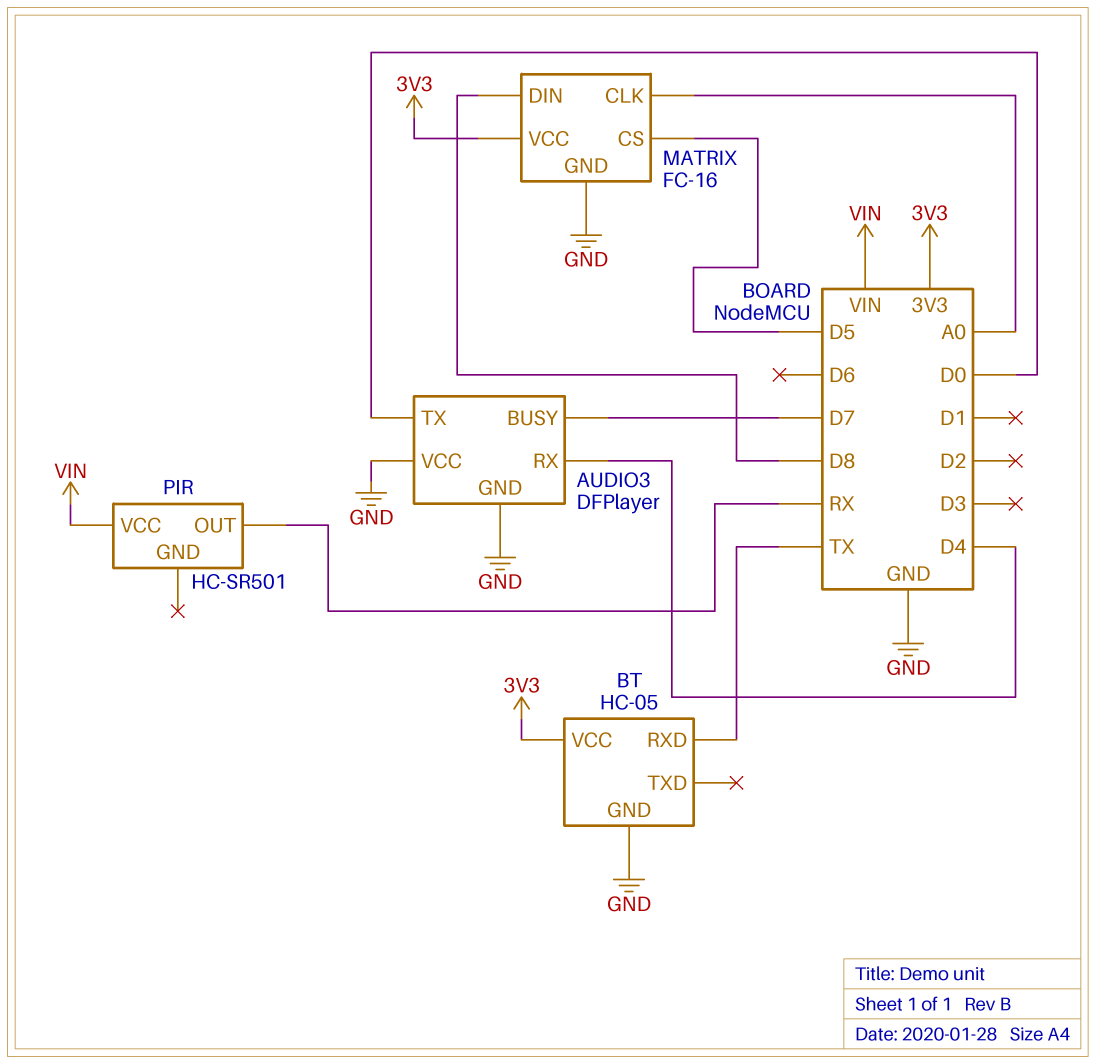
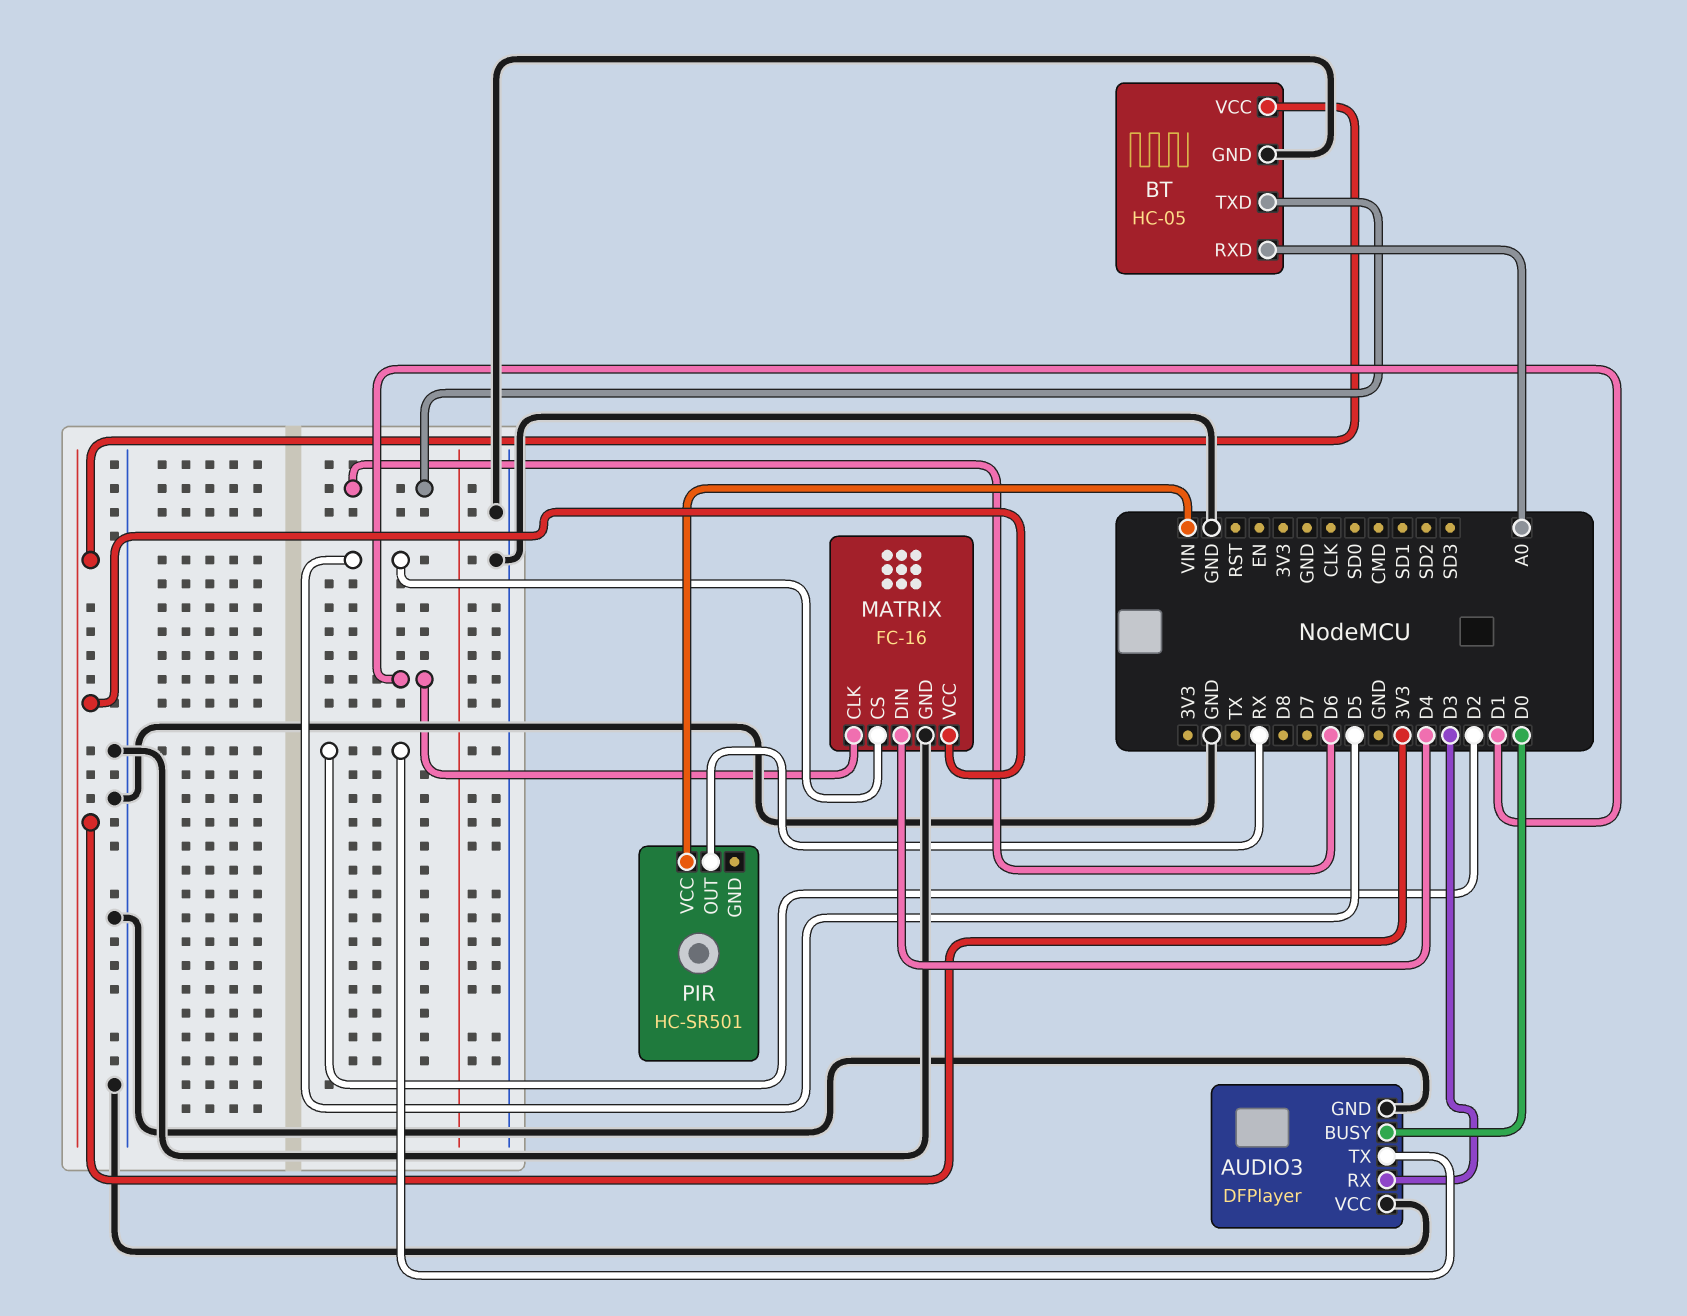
AUDIO3 pin BUSY: D7 -> D0
AUDIO3 pin RX: D4 -> D3
AUDIO3 pin TX: D0 -> D2
BT pin RXD: TX -> A0
BT pin TXD: none -> D6
MATRIX pin CLK: A0 -> D1
MATRIX pin DIN: D8 -> D4

